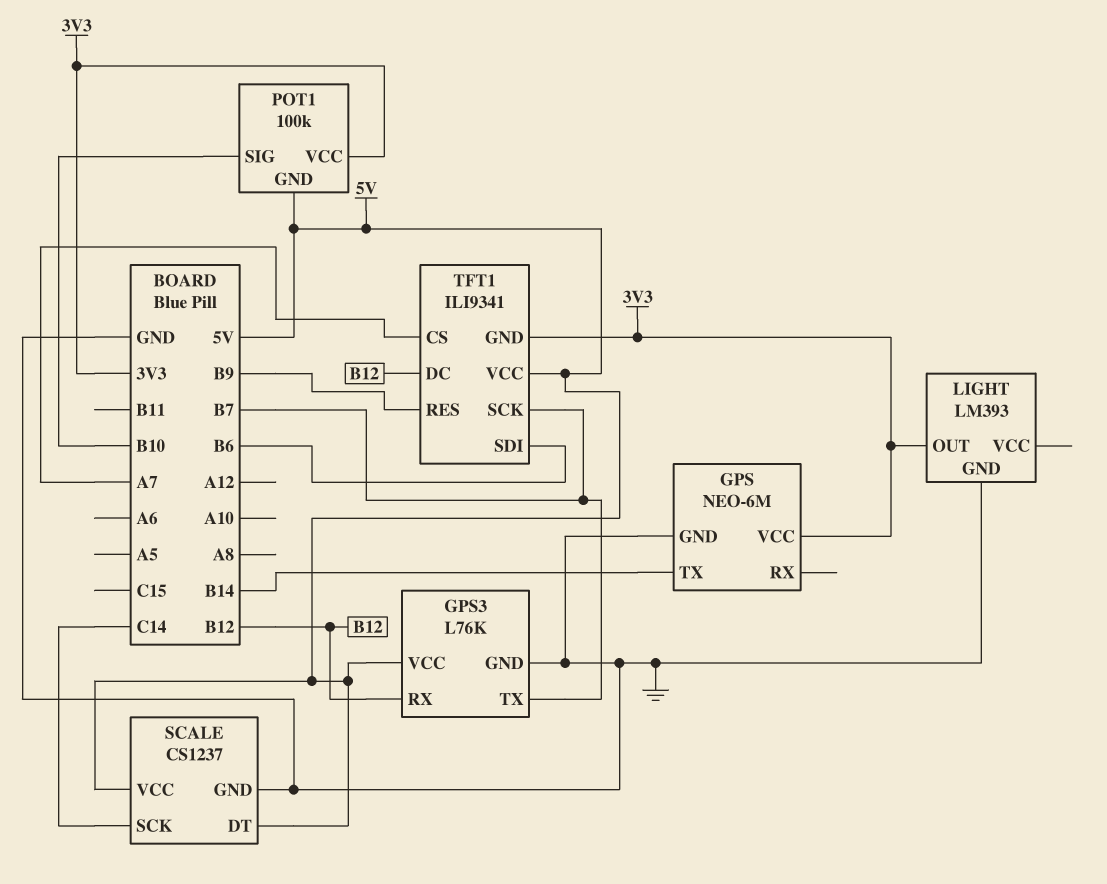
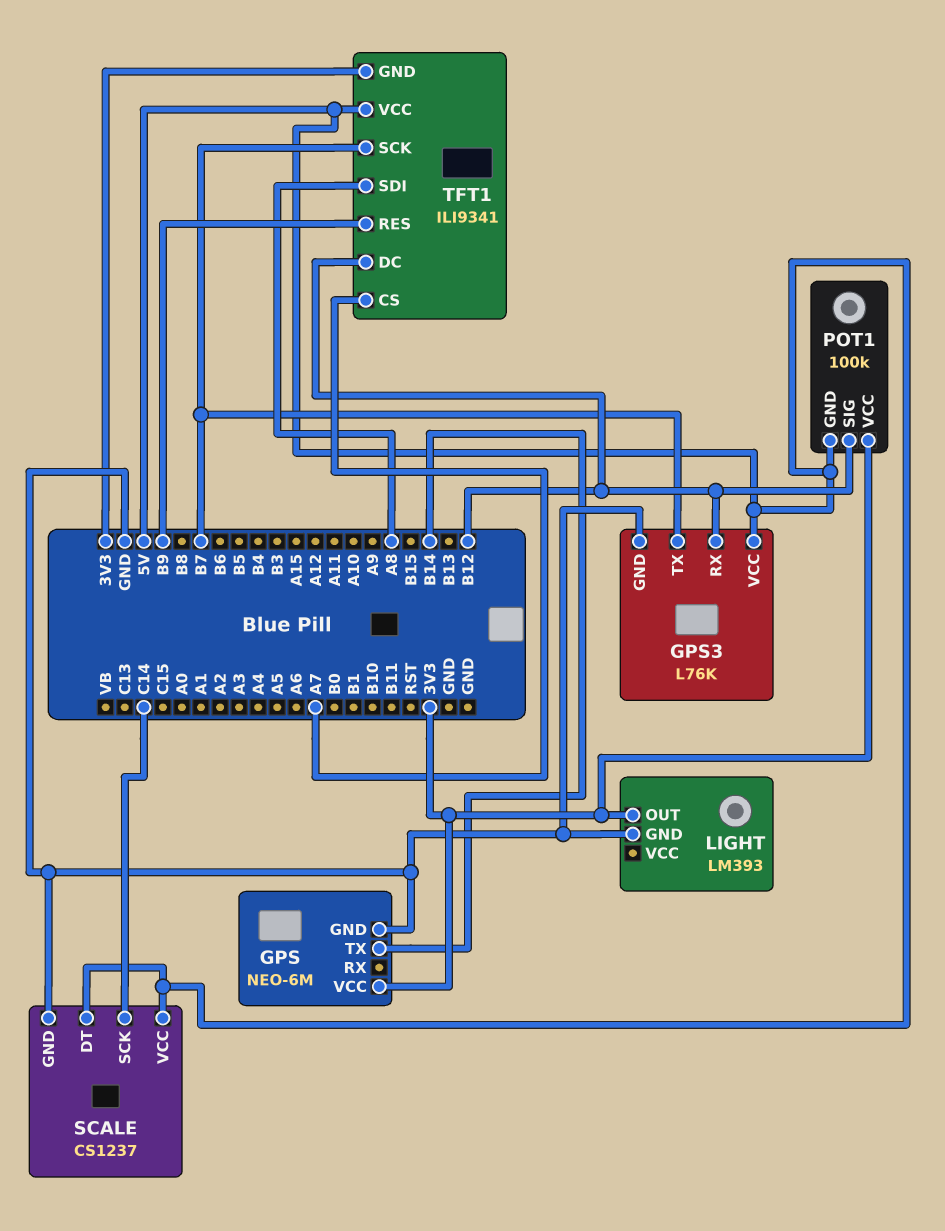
POT1 pin SIG: B10 -> B12
TFT1 pin SDI: B6 -> A8

